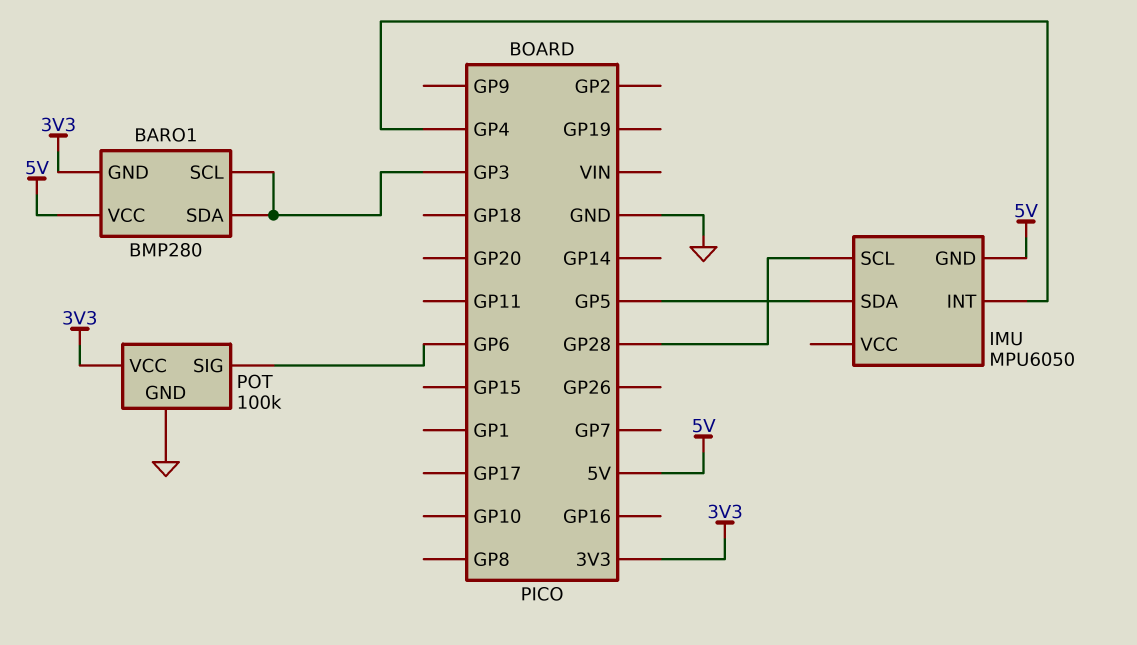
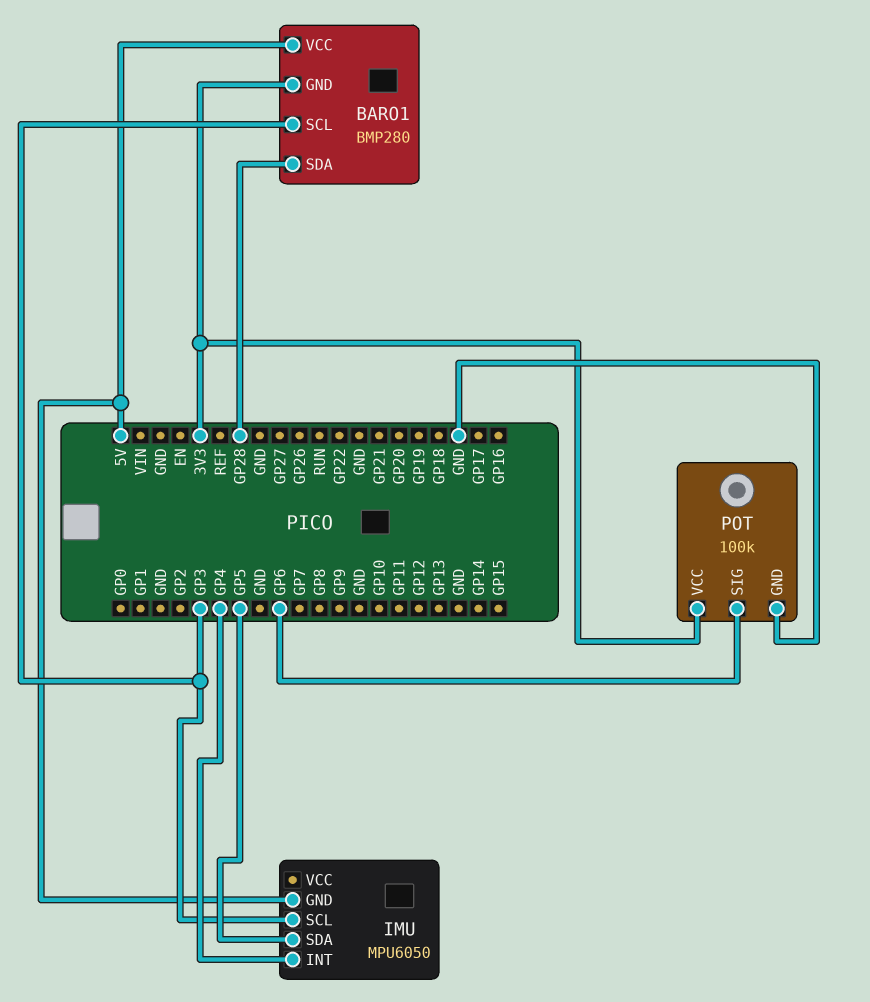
BARO1 pin SDA: GP3 -> GP28
IMU pin SCL: GP28 -> GP3

